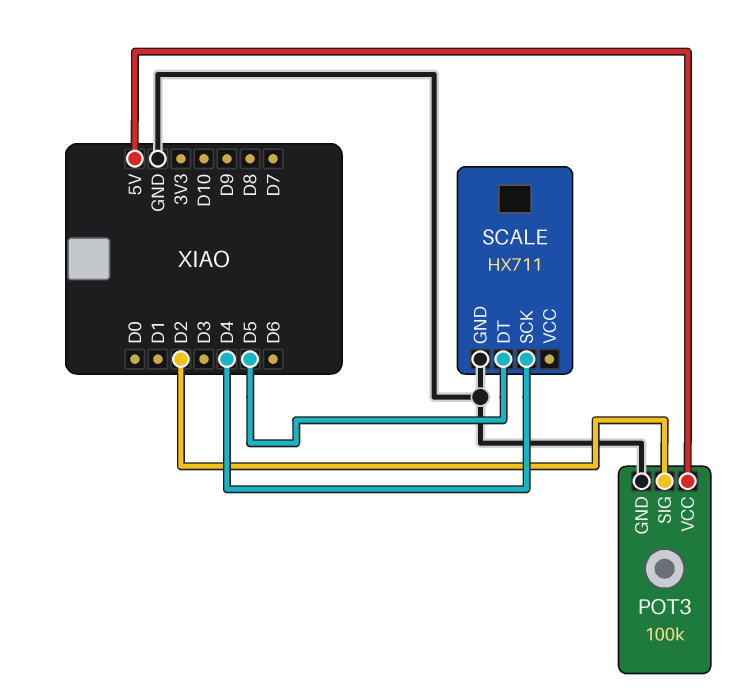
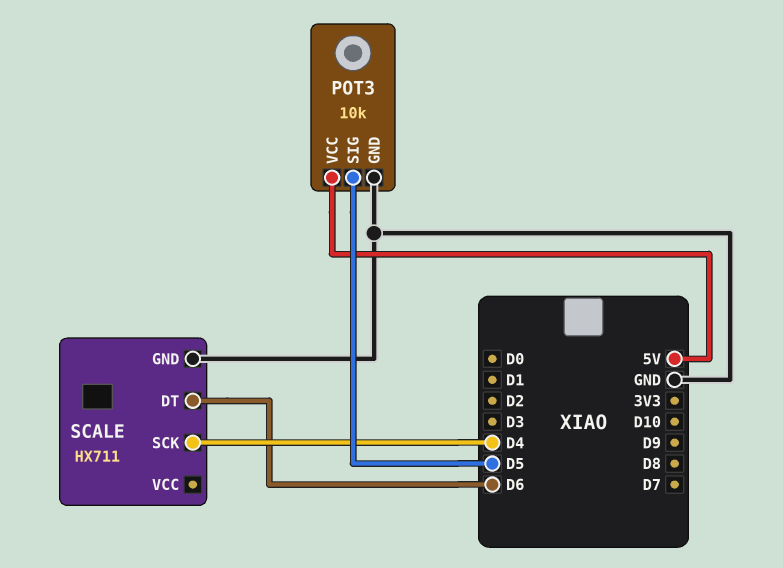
POT3: 100k -> 10k
POT3 pin SIG: D2 -> D5
SCALE pin DT: D5 -> D6

